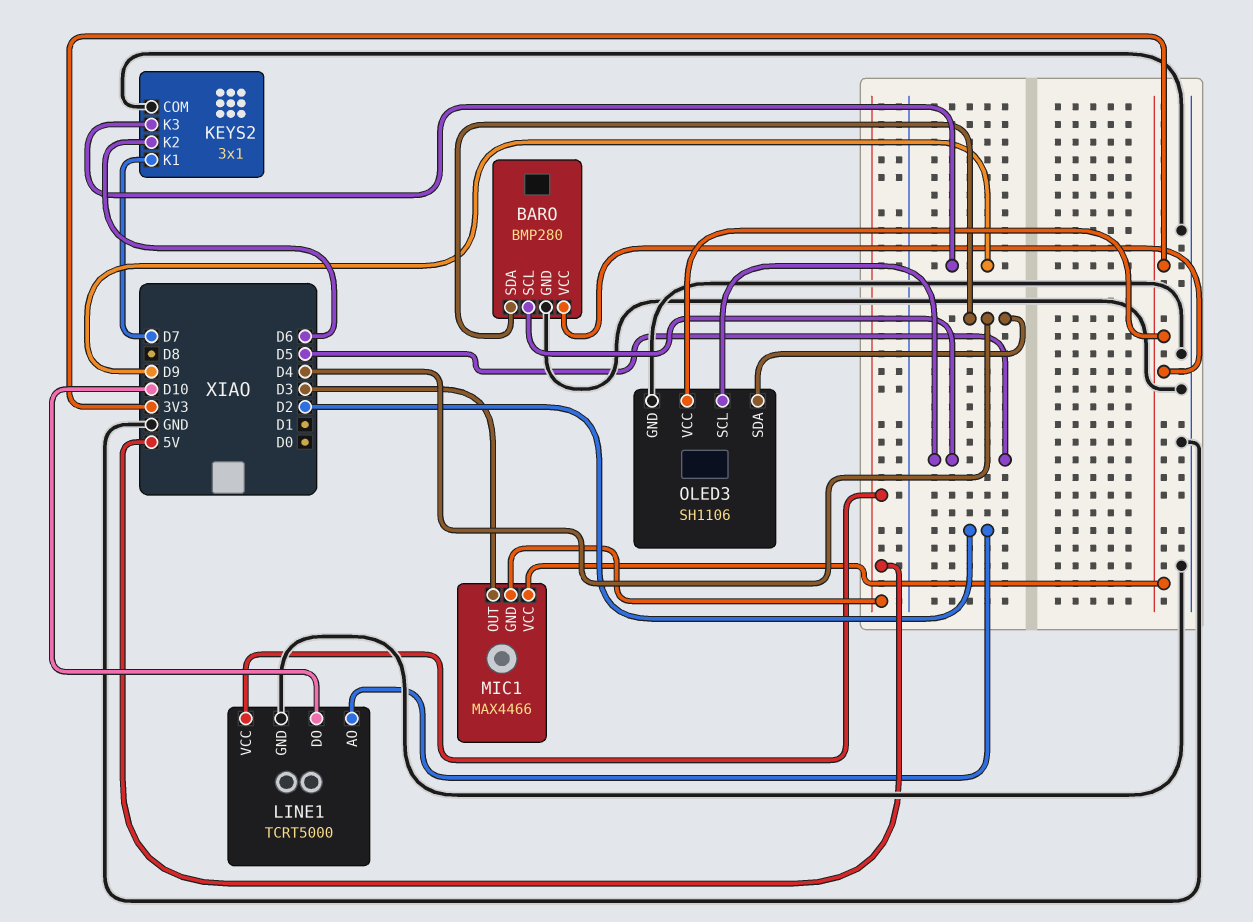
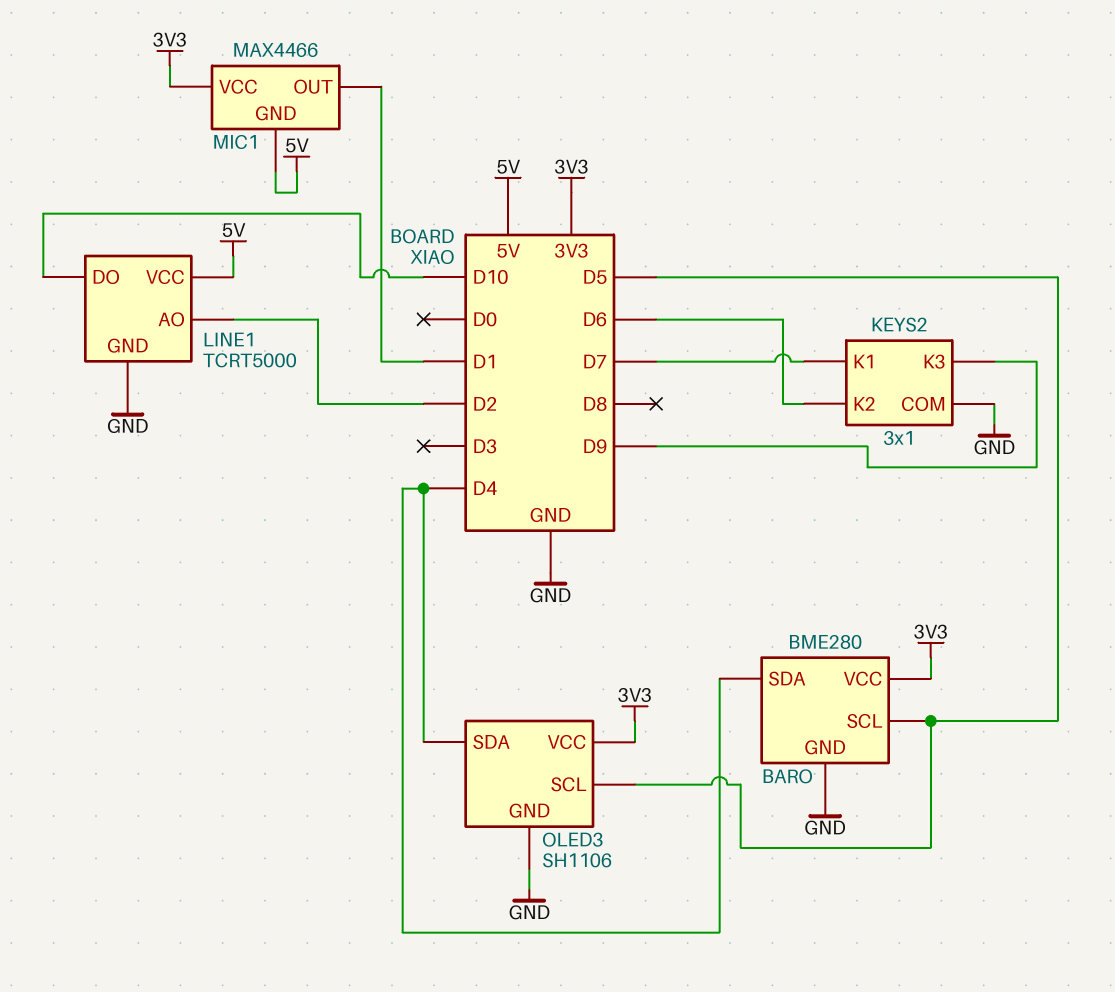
BARO: BMP280 -> BME280
MIC1 pin OUT: D3 -> D1

